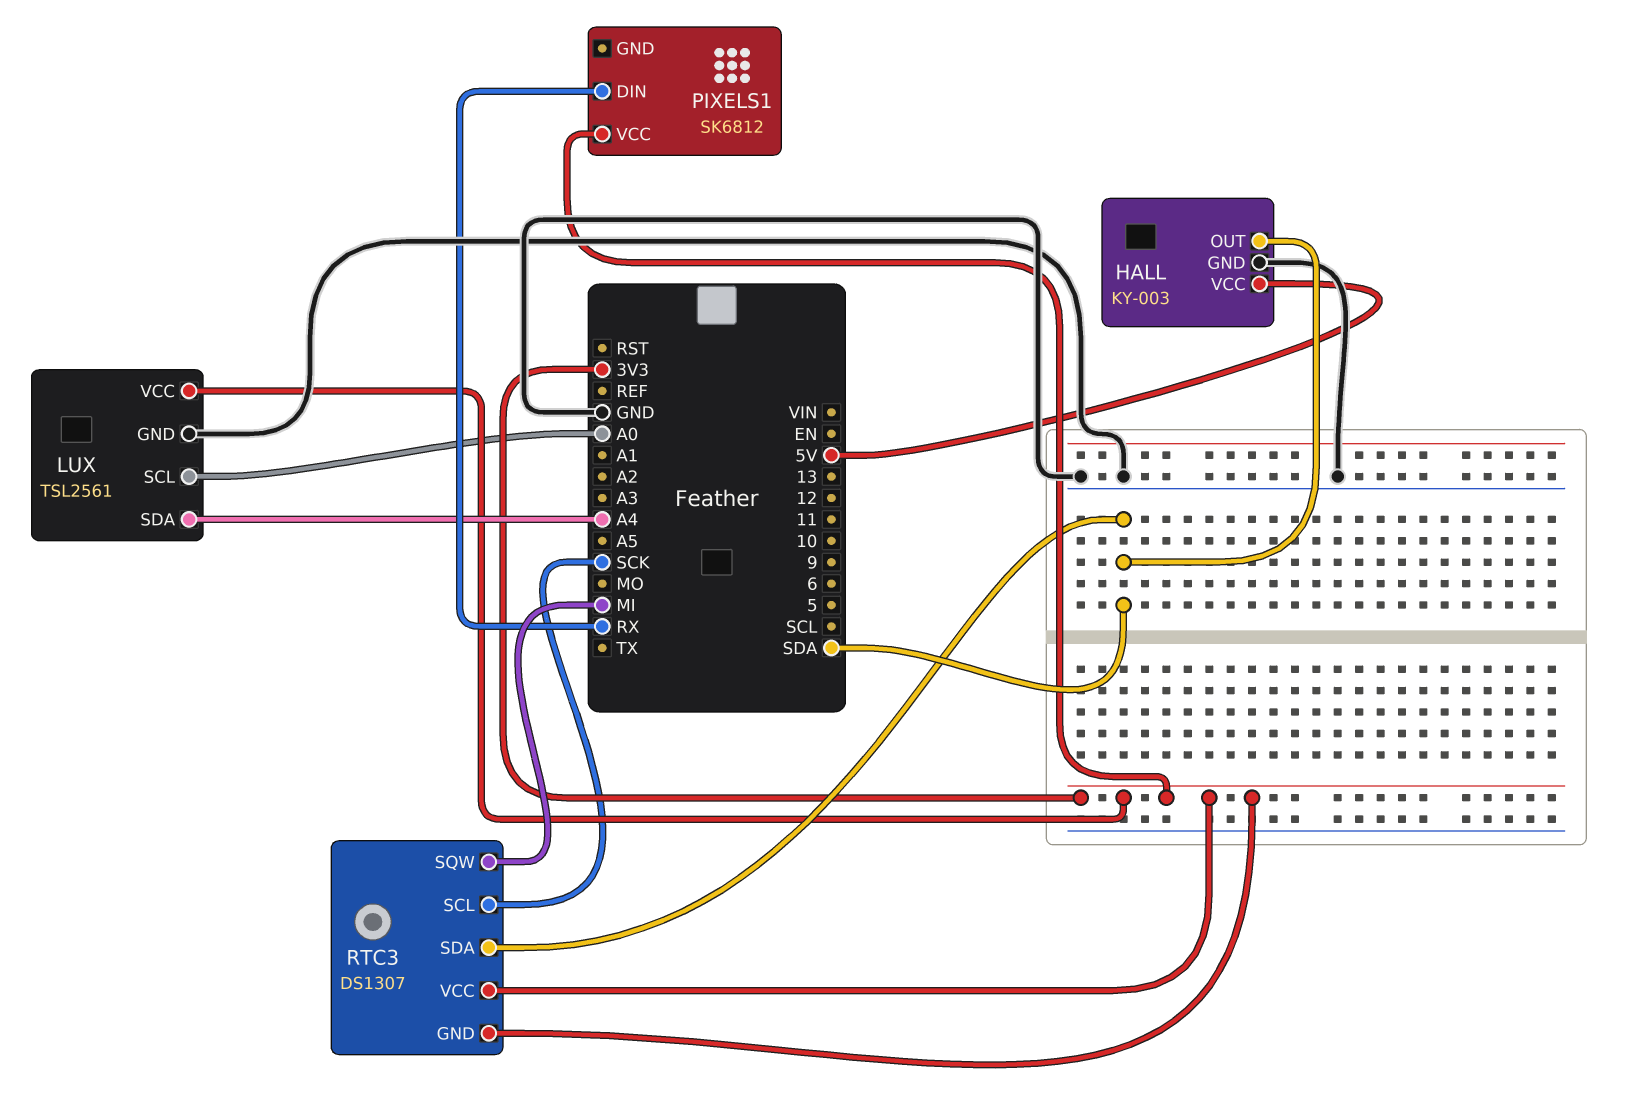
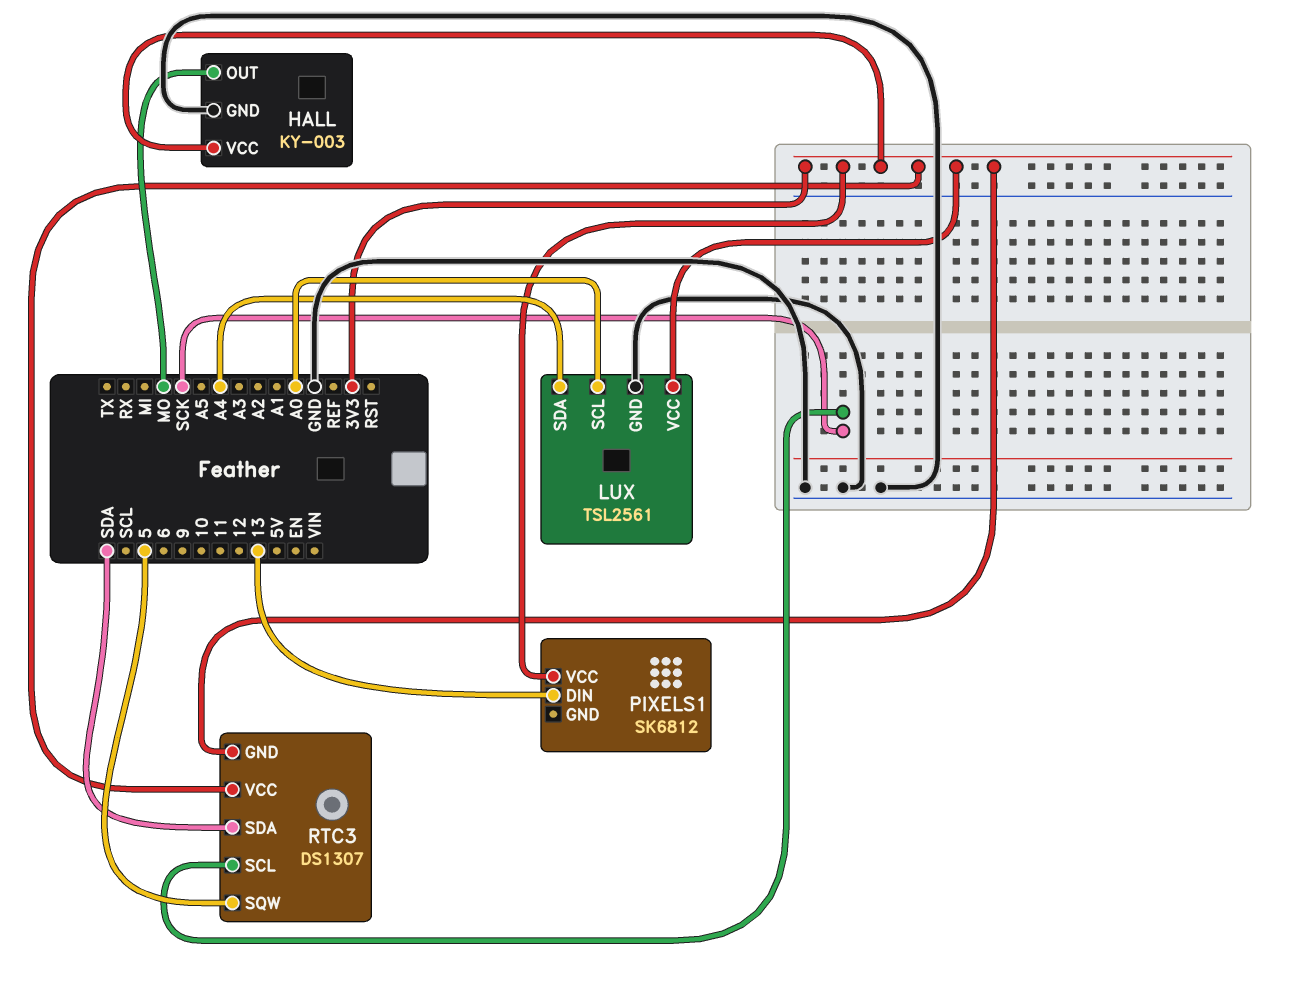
HALL pin OUT: SDA -> MO
HALL pin VCC: 5V -> 3V3
PIXELS1 pin DIN: RX -> 13
RTC3 pin SQW: MI -> 5

